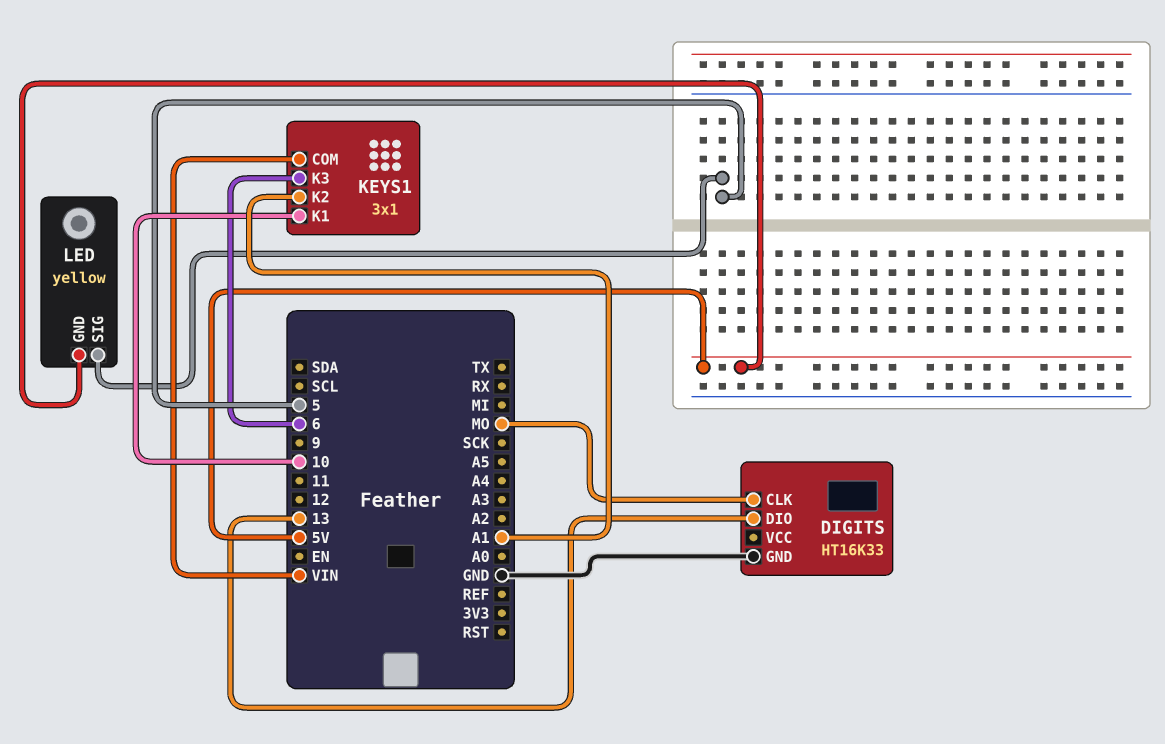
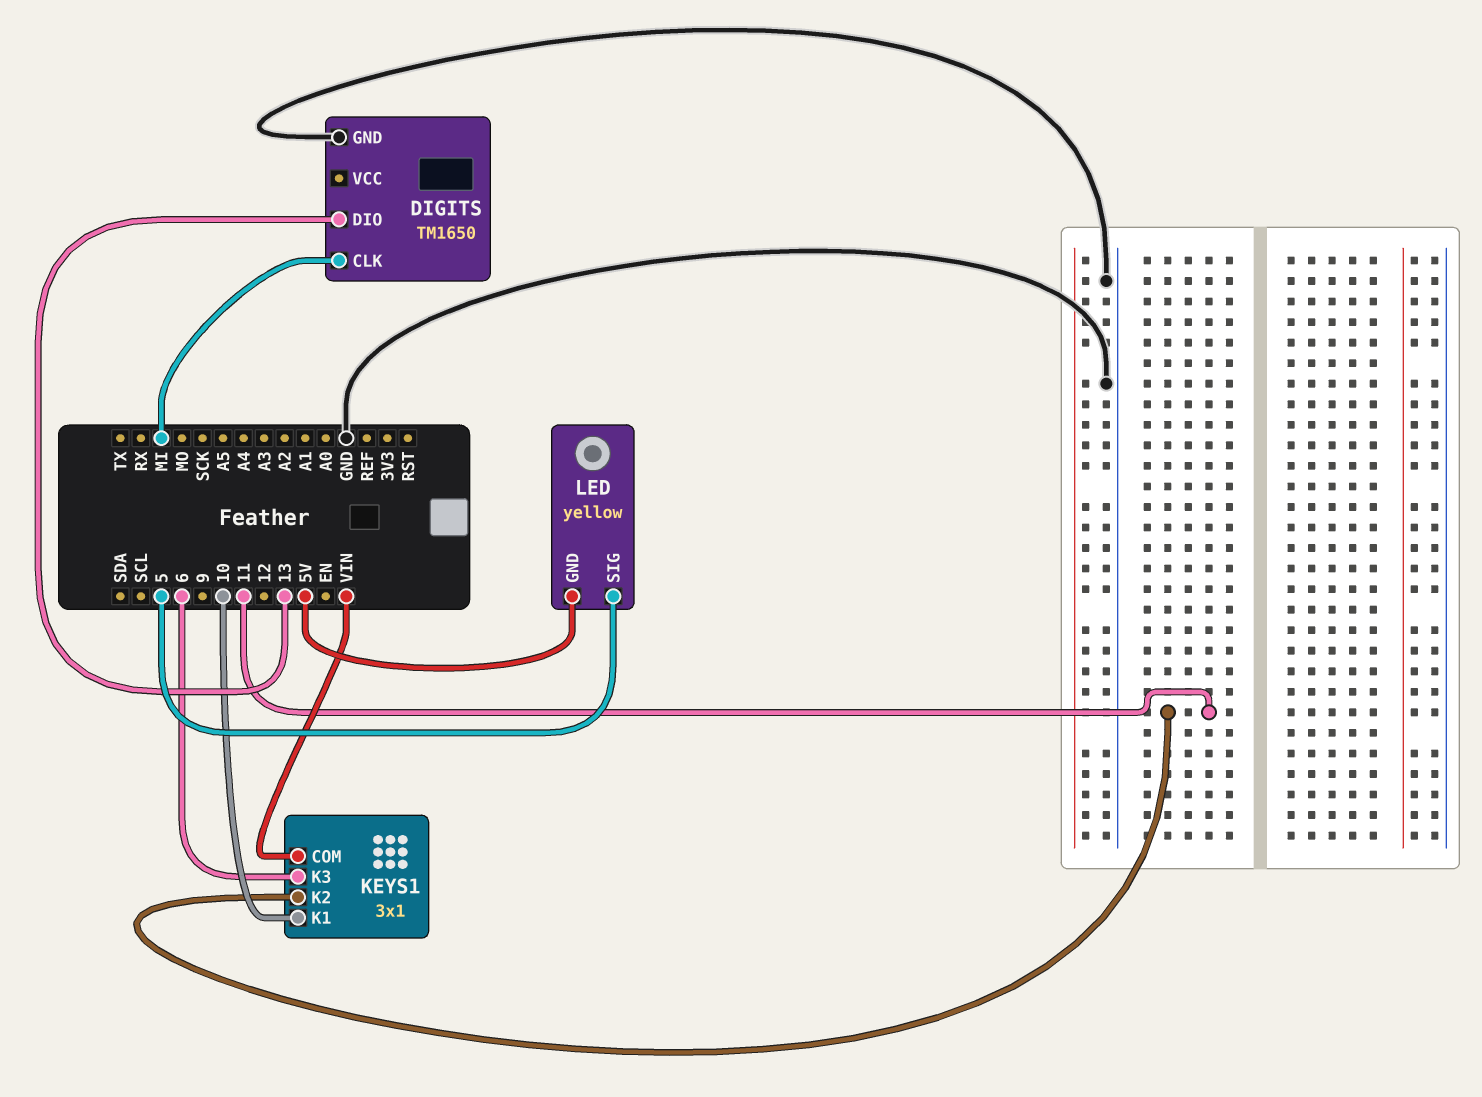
DIGITS: HT16K33 -> TM1650
DIGITS pin CLK: MO -> MI
KEYS1 pin K2: A1 -> 11

